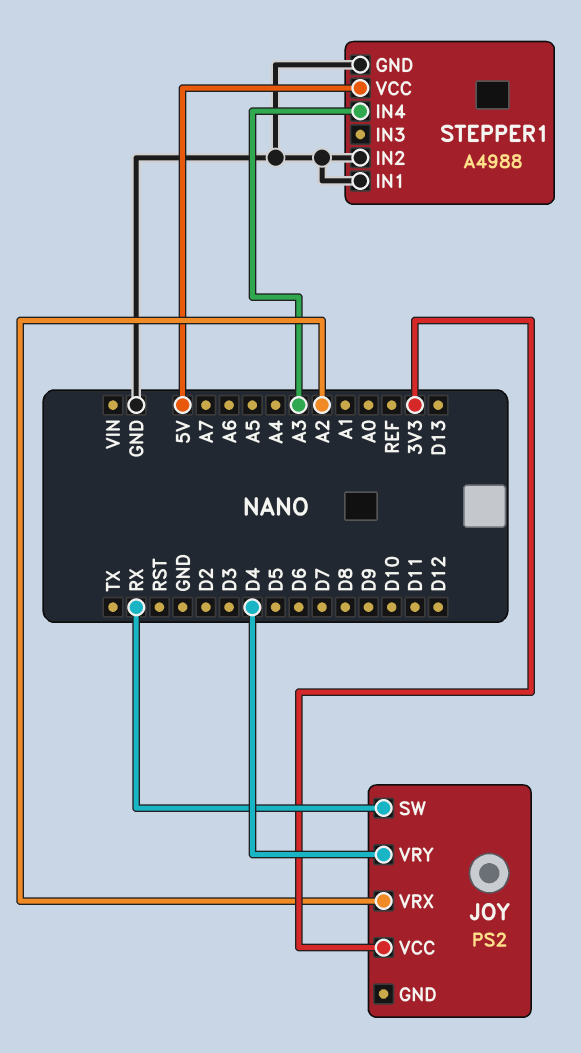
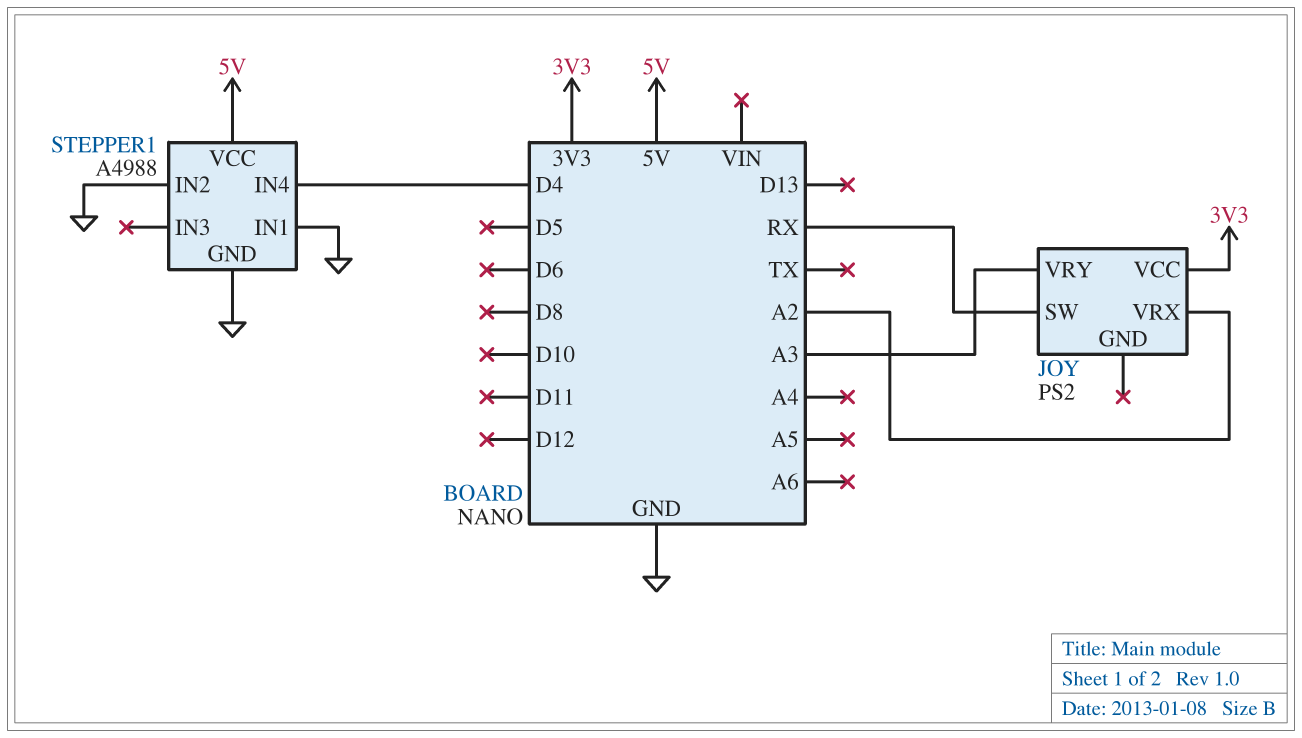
JOY pin VRY: D4 -> A3
STEPPER1 pin IN4: A3 -> D4

